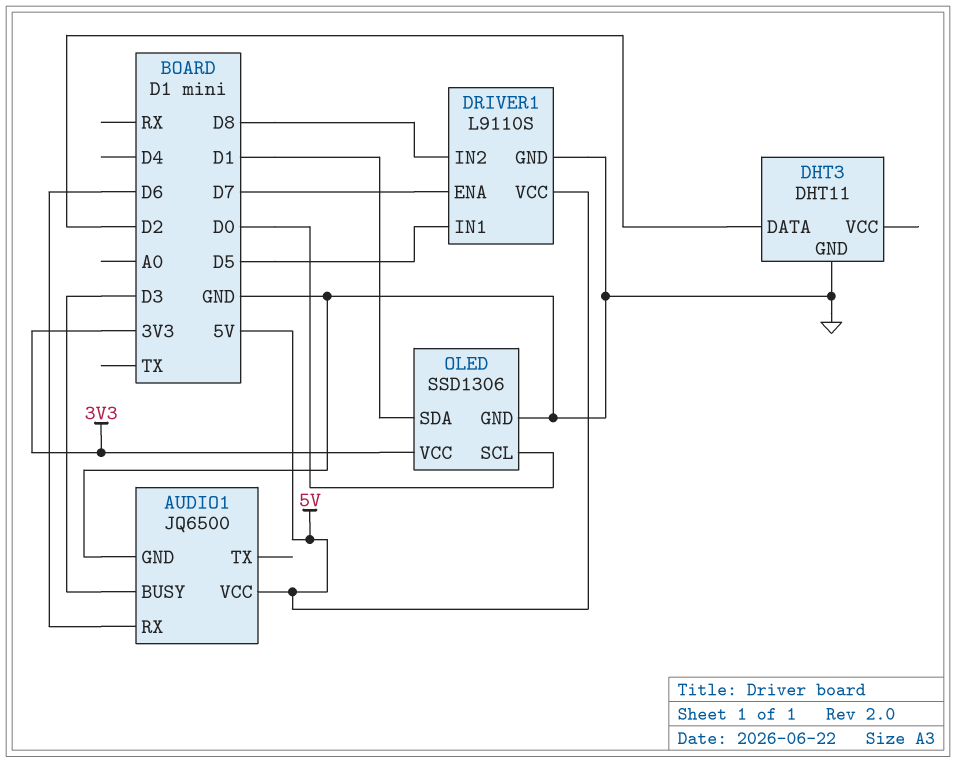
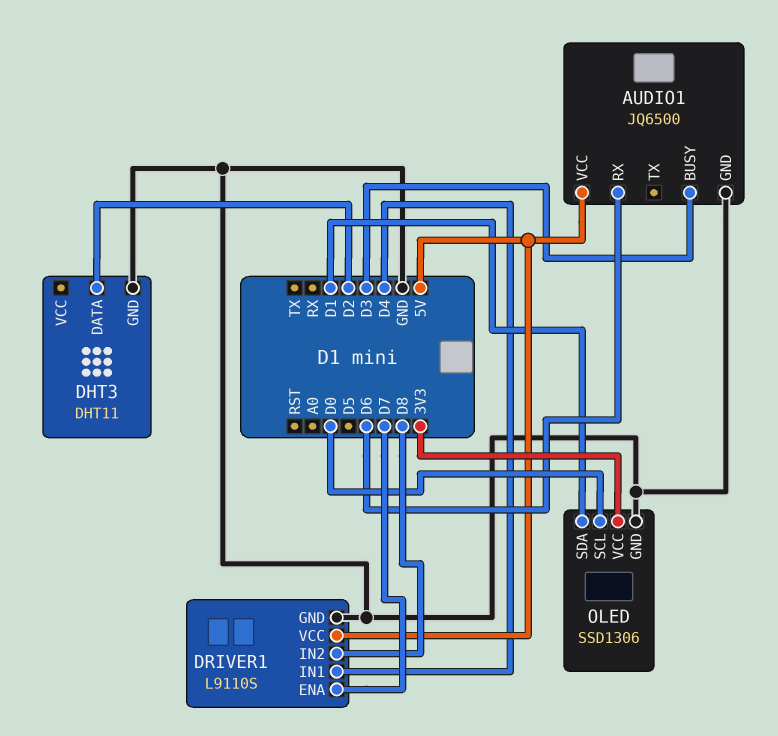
DRIVER1 pin IN1: D5 -> D4

